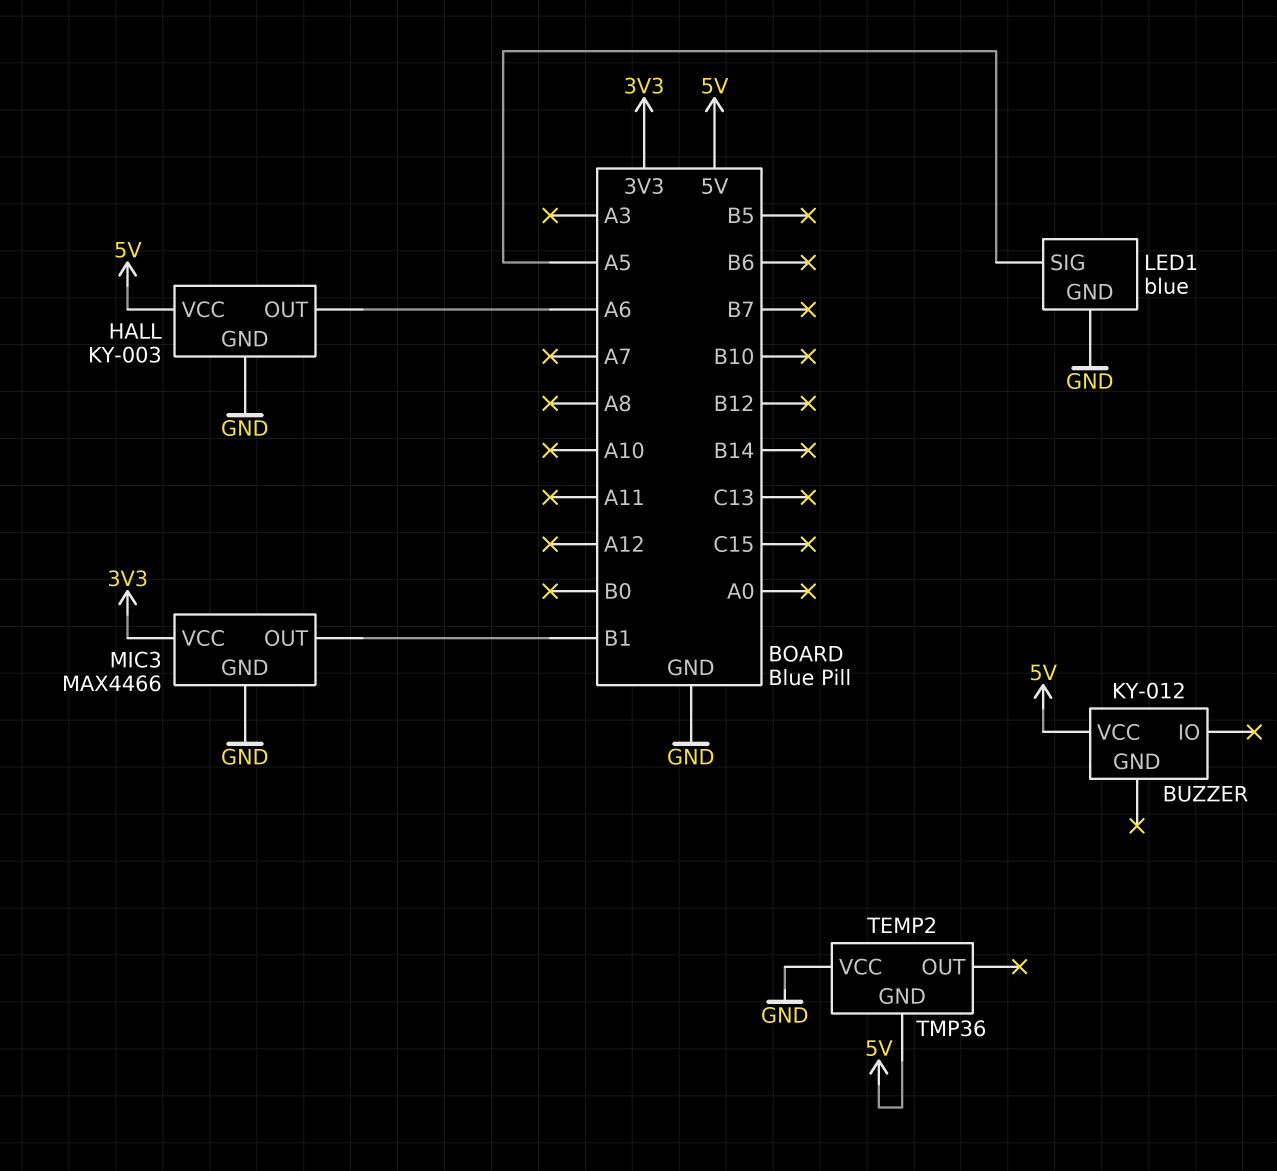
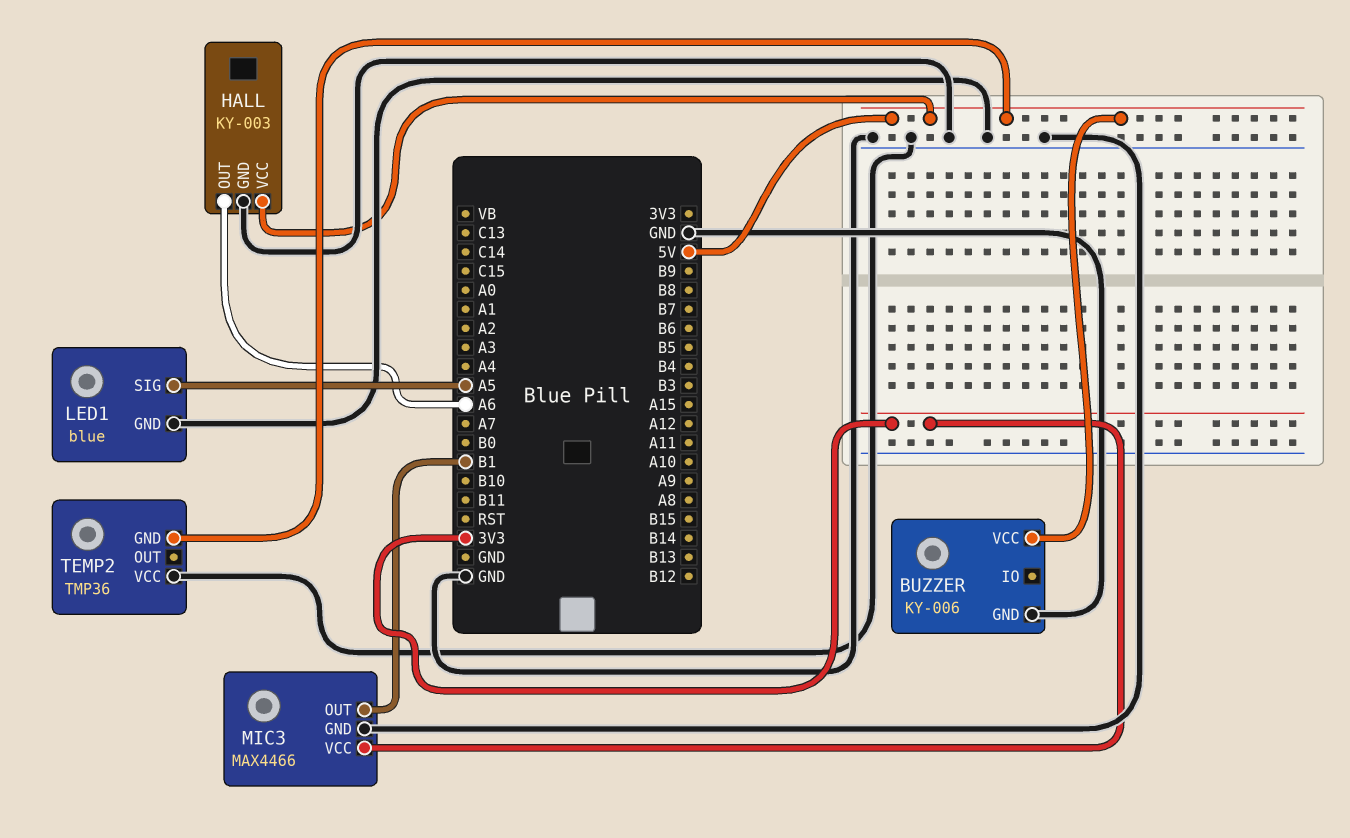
BUZZER: KY-012 -> KY-006
BUZZER pin GND: none -> GND

